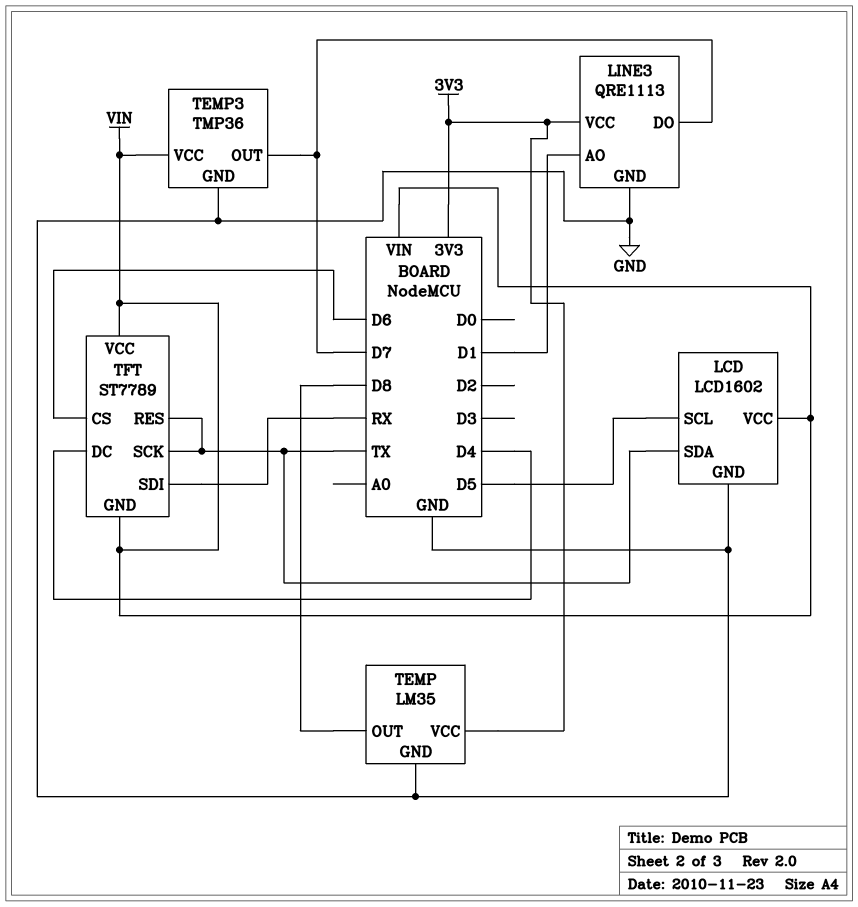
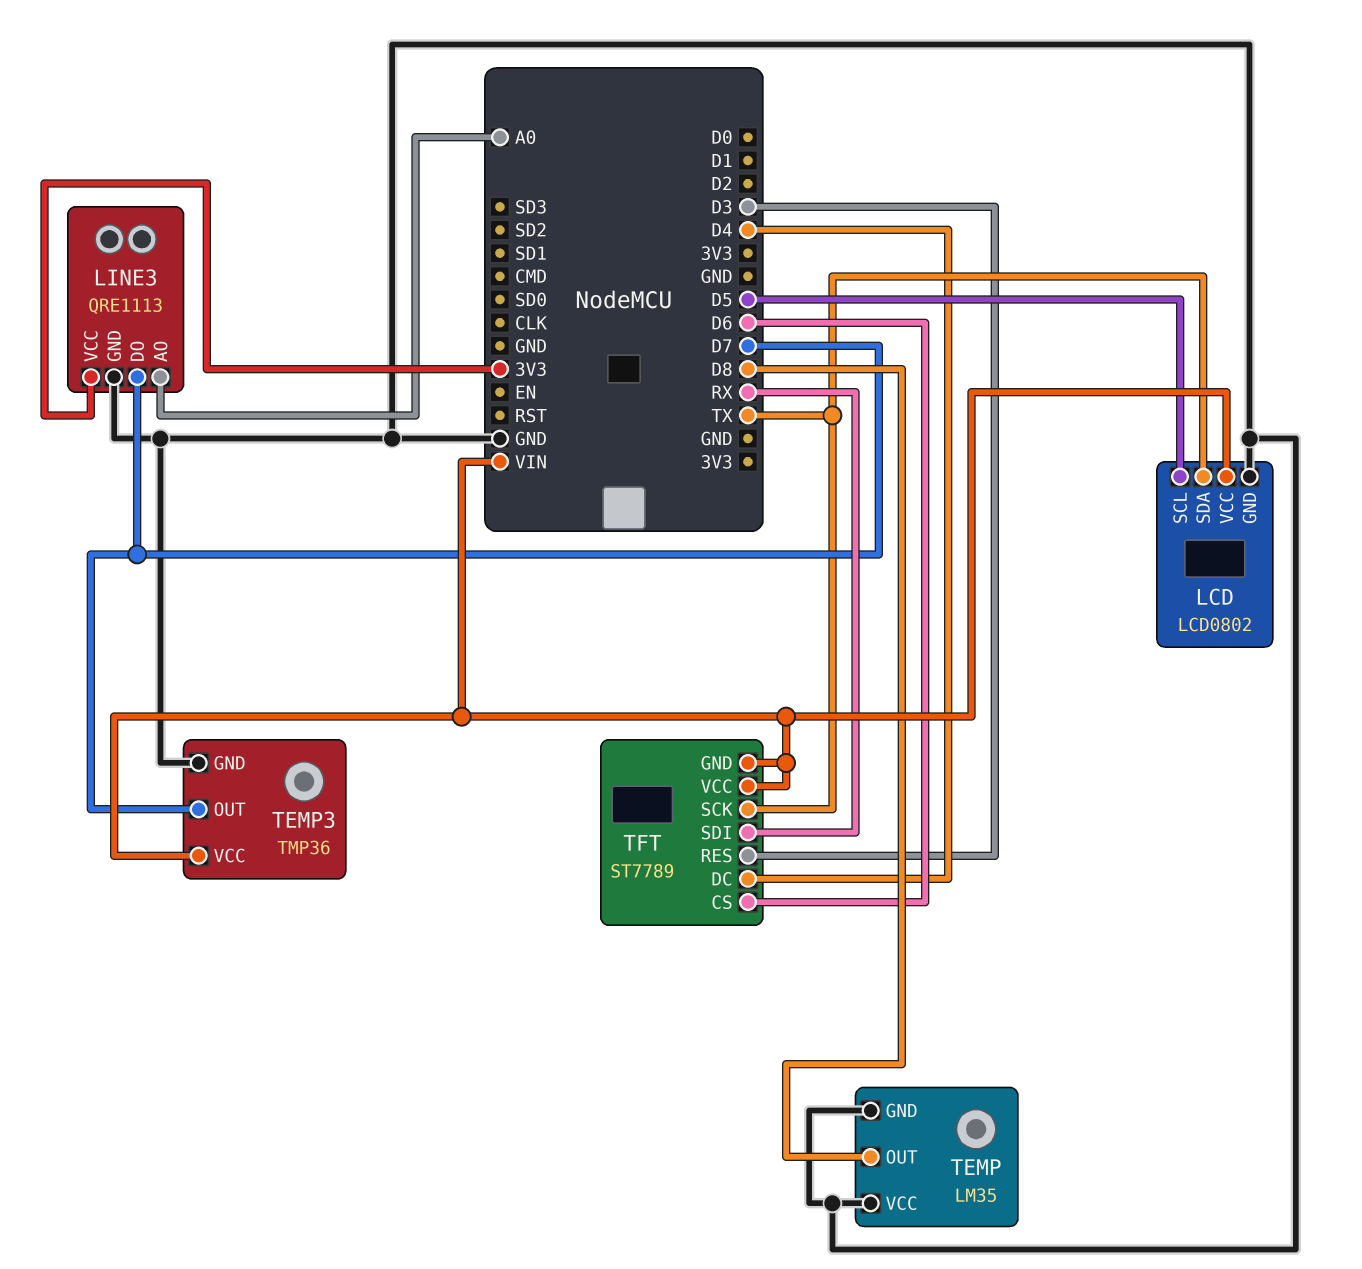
LCD: LCD1602 -> LCD0802
LINE3 pin AO: D1 -> A0
TEMP pin VCC: 3V3 -> GND
TFT pin RES: TX -> D3

